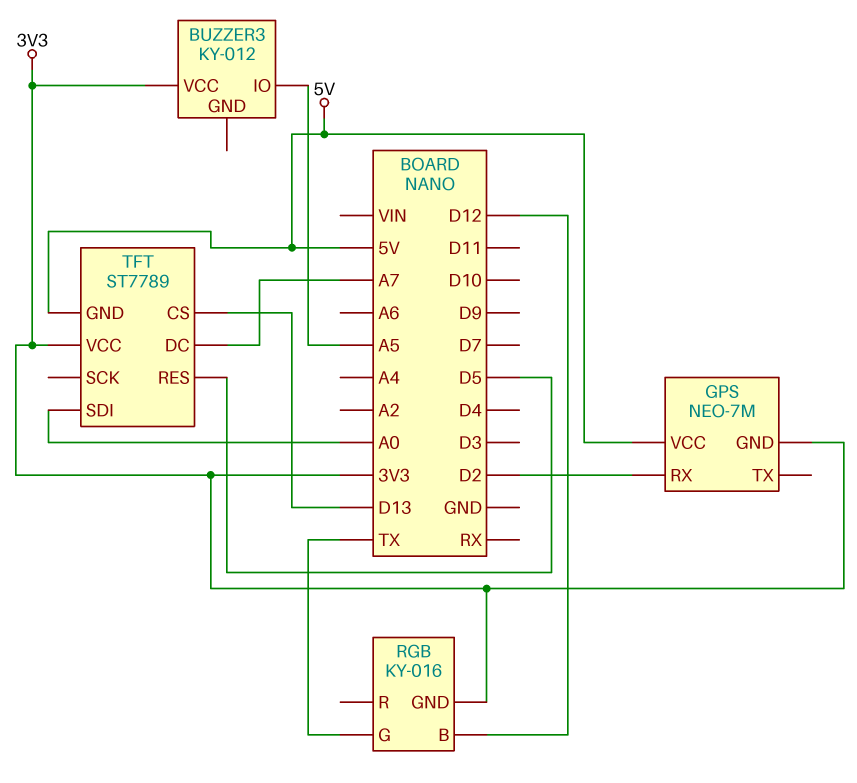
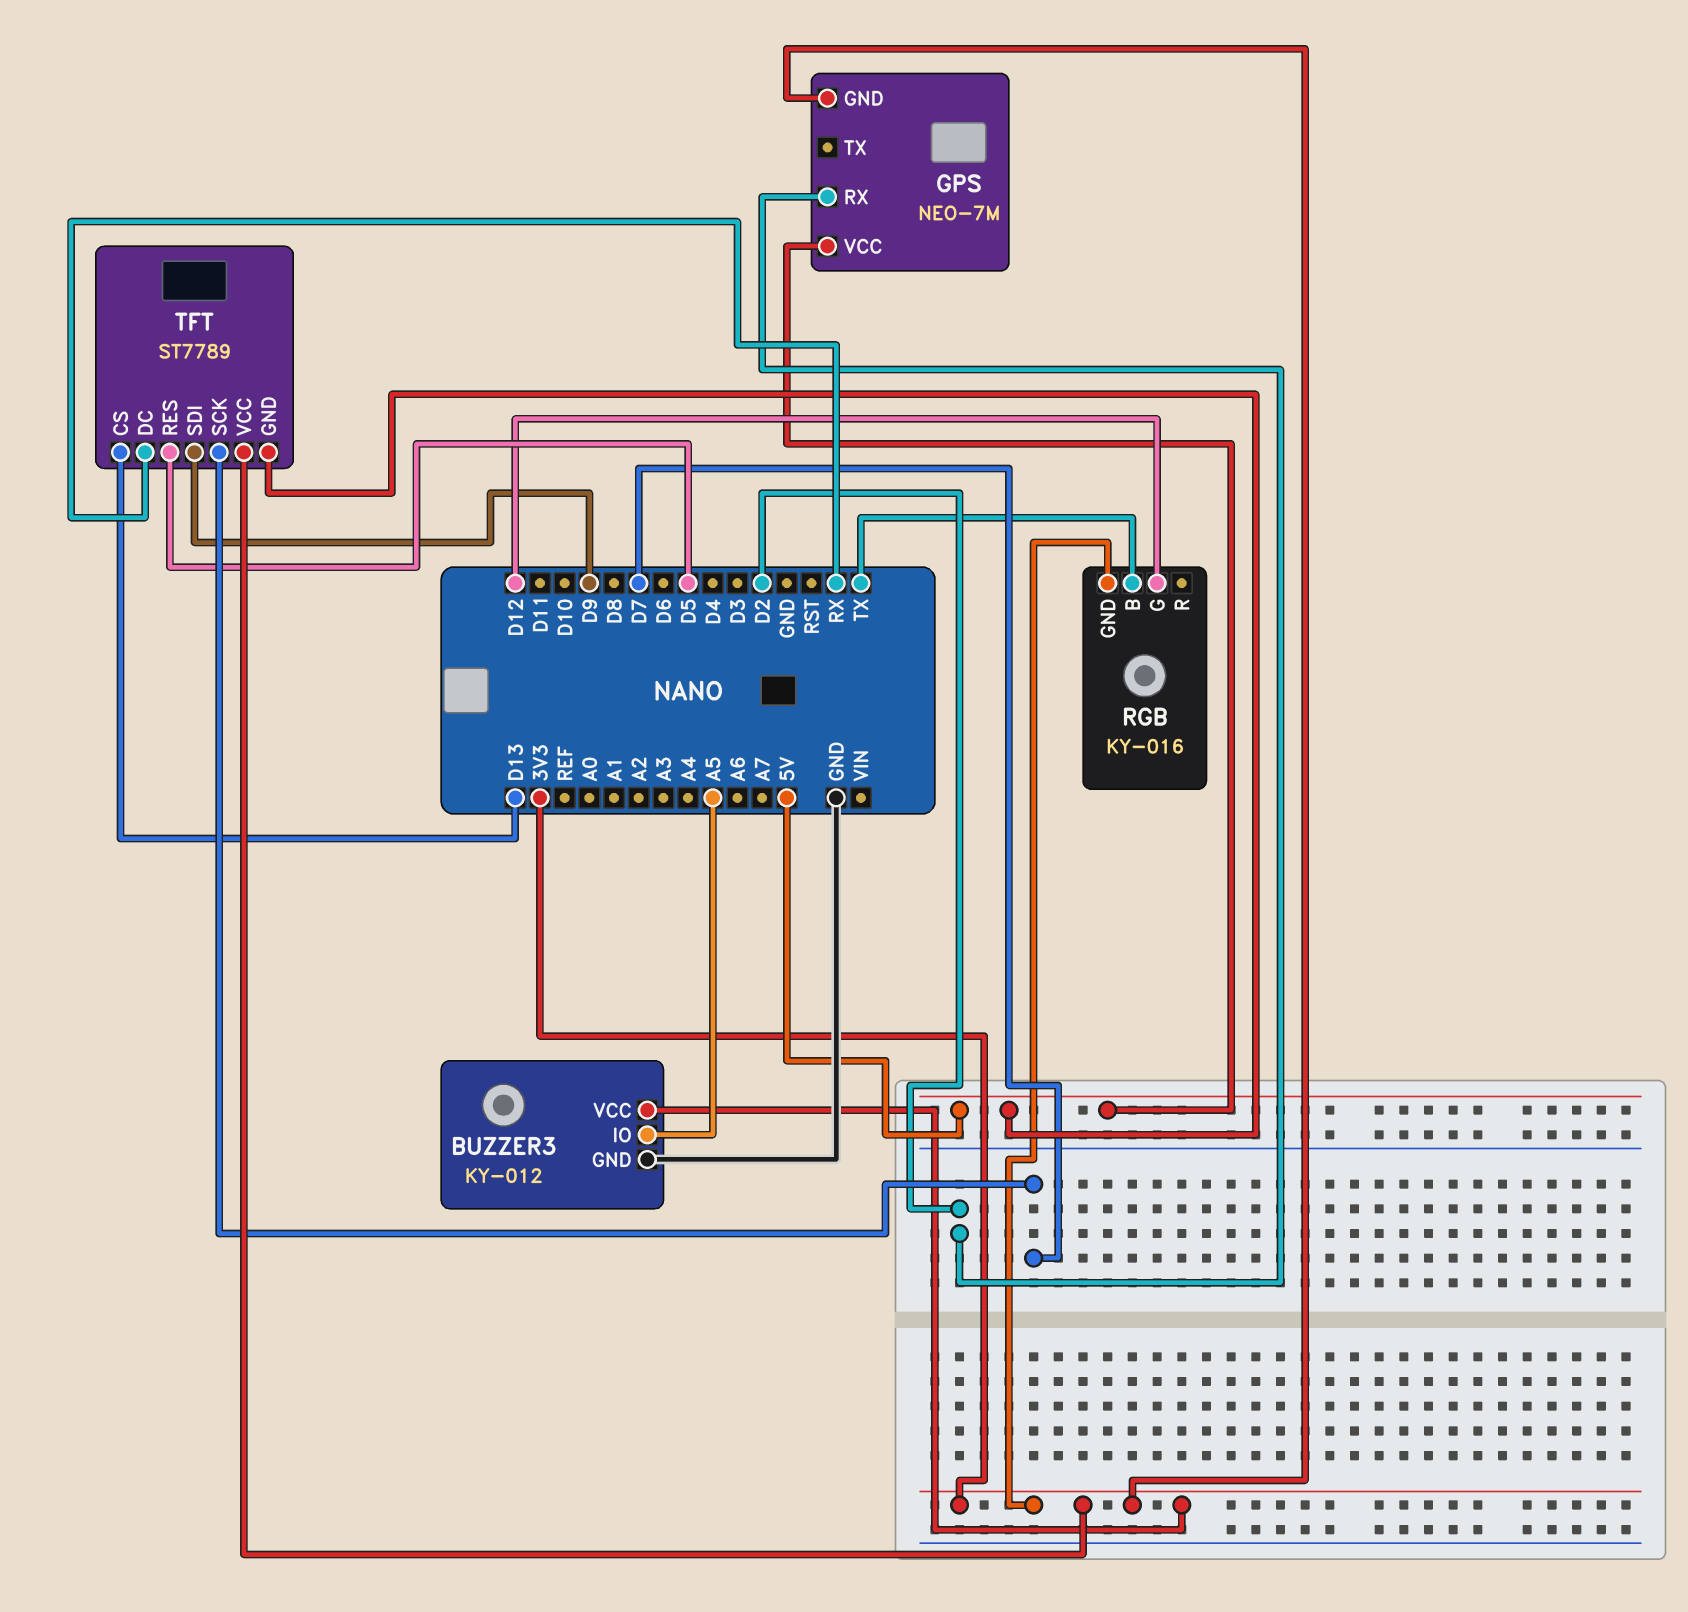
BUZZER3 pin GND: none -> GND
RGB pin B: D12 -> TX
RGB pin G: TX -> D12
TFT pin DC: A7 -> RX
TFT pin SCK: none -> D7
TFT pin SDI: A0 -> D9

